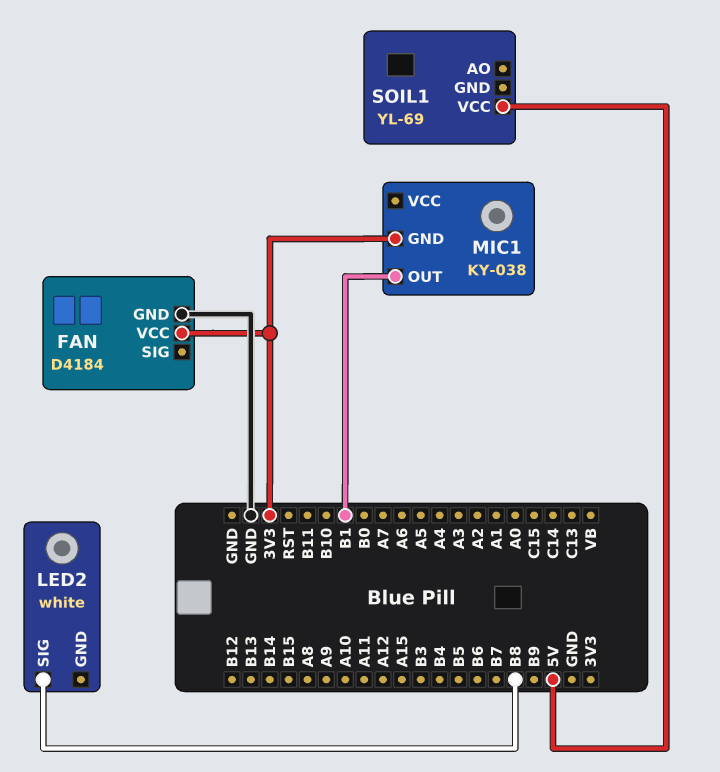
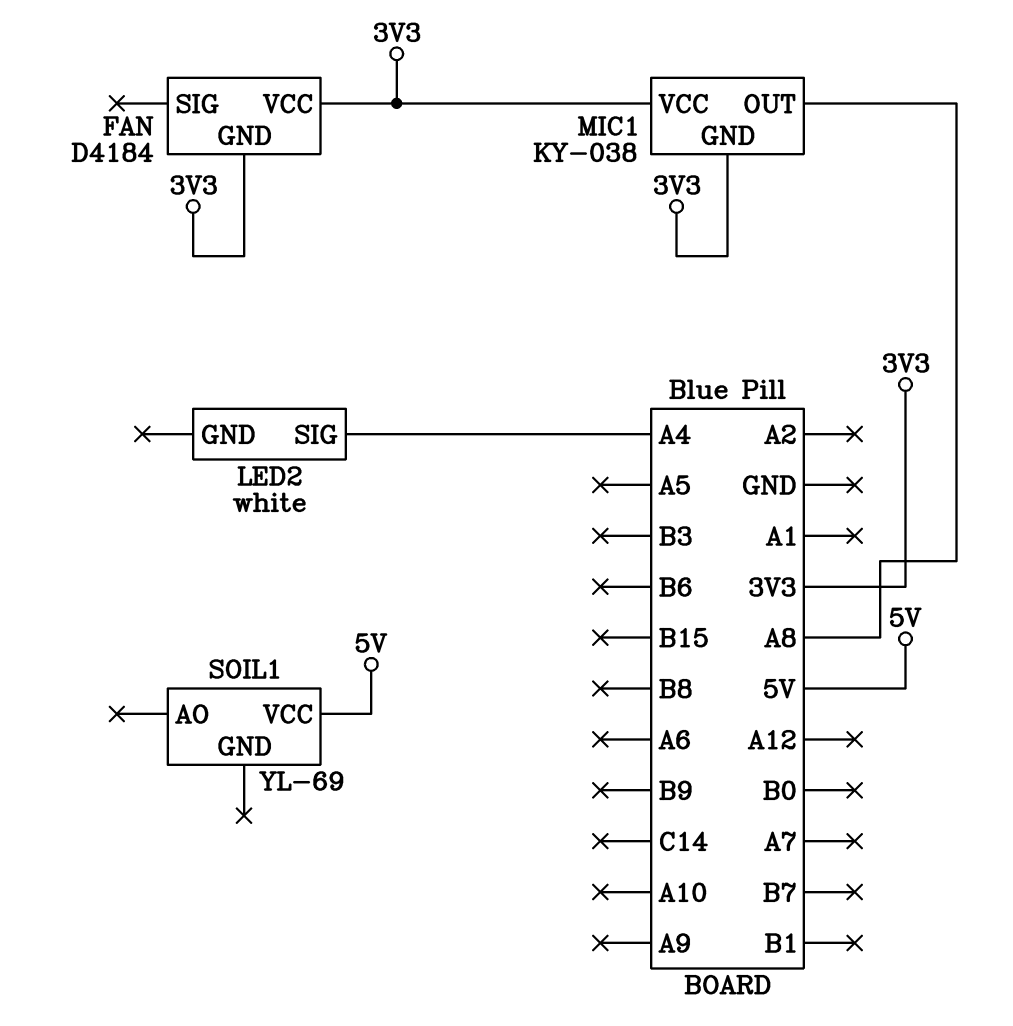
FAN pin GND: GND -> 3V3
LED2 pin SIG: B8 -> A4
MIC1 pin OUT: B1 -> A8
MIC1 pin VCC: none -> 3V3

